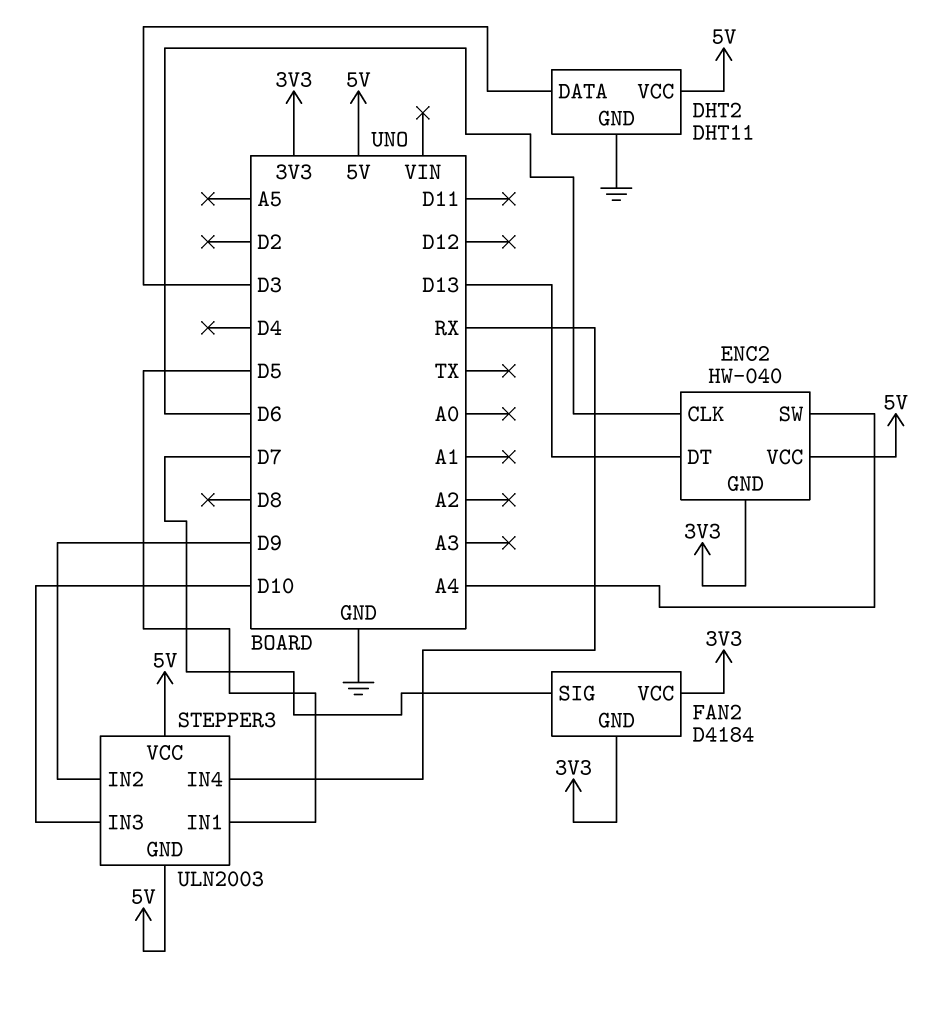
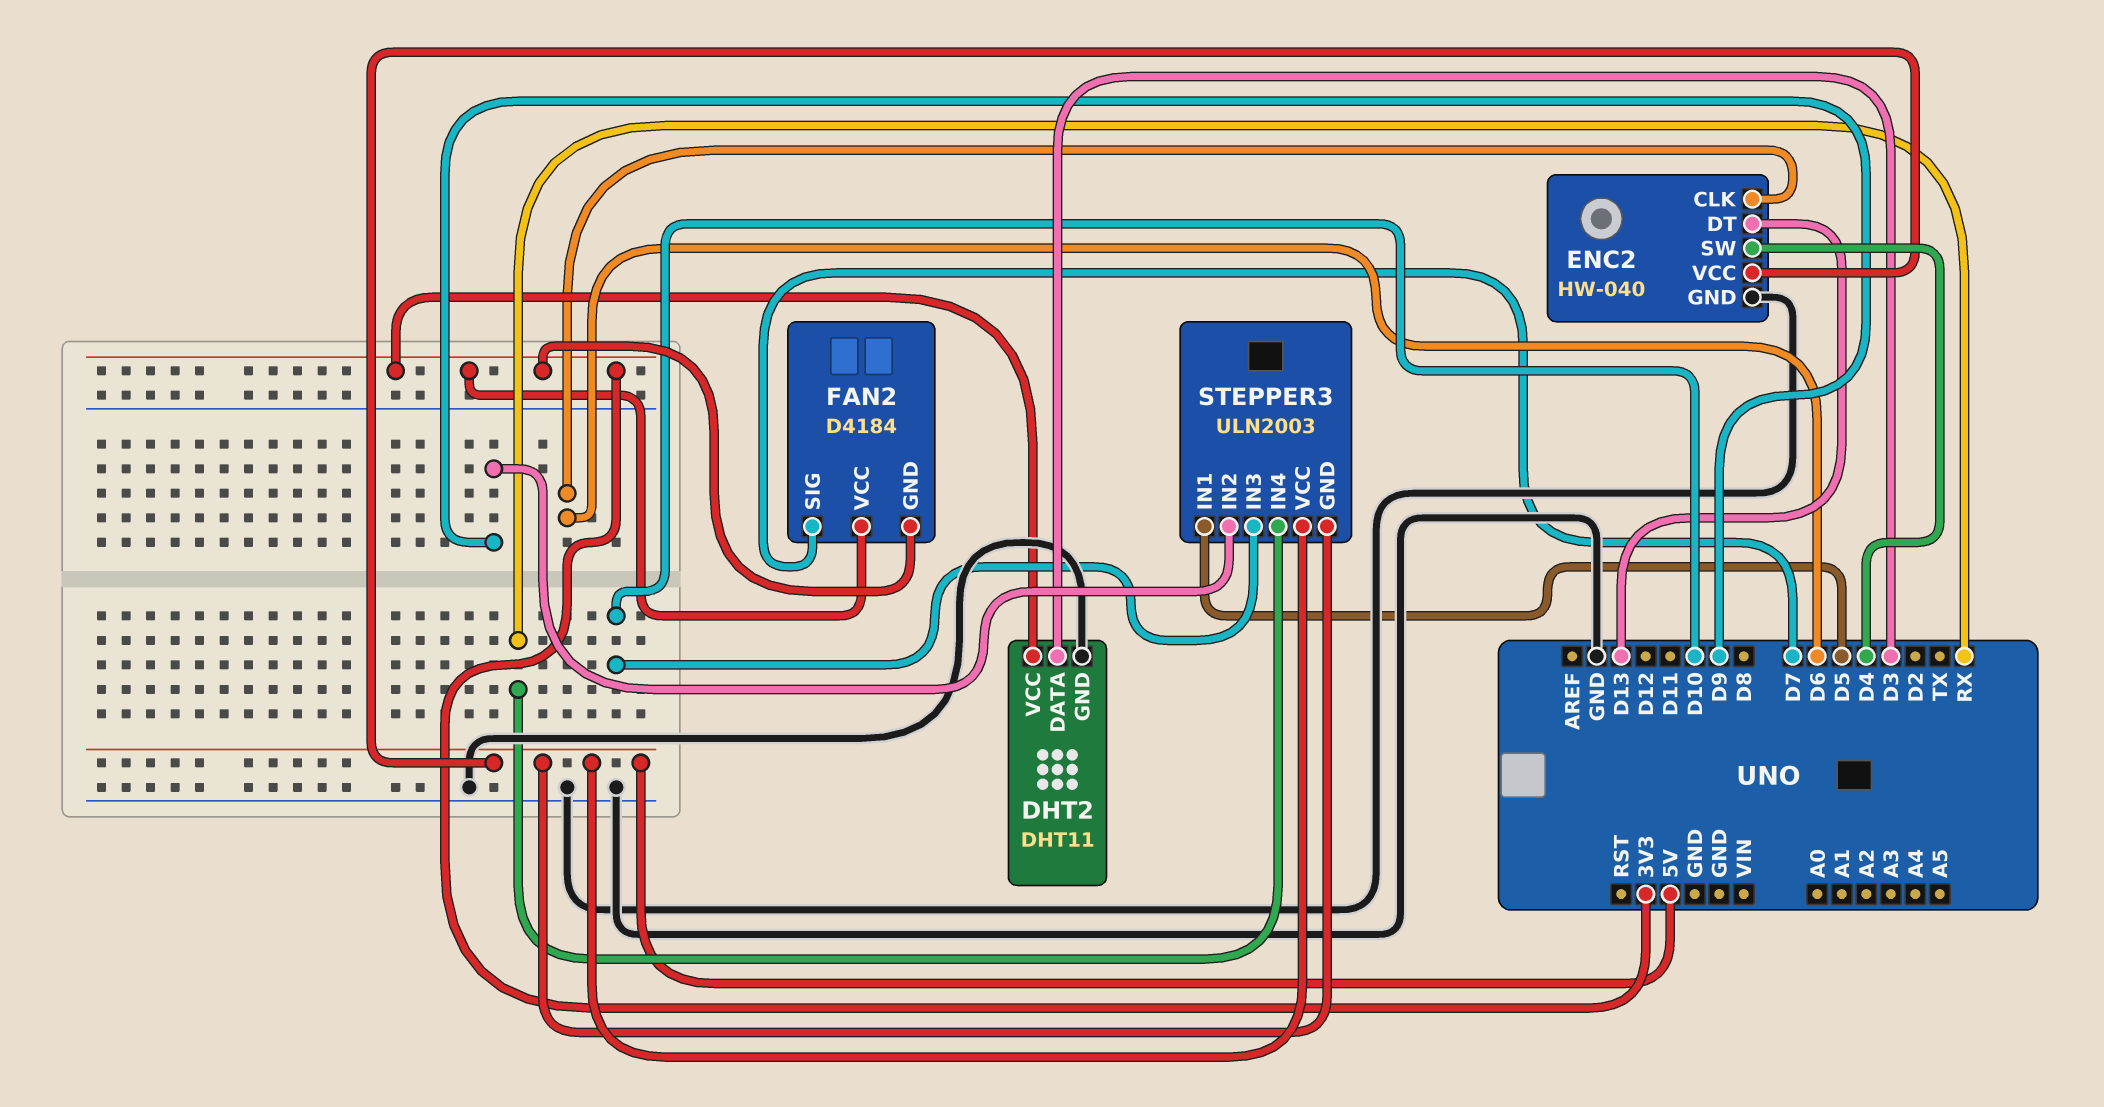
DHT2 pin VCC: 5V -> 3V3
ENC2 pin GND: 3V3 -> GND
ENC2 pin SW: A4 -> D4

